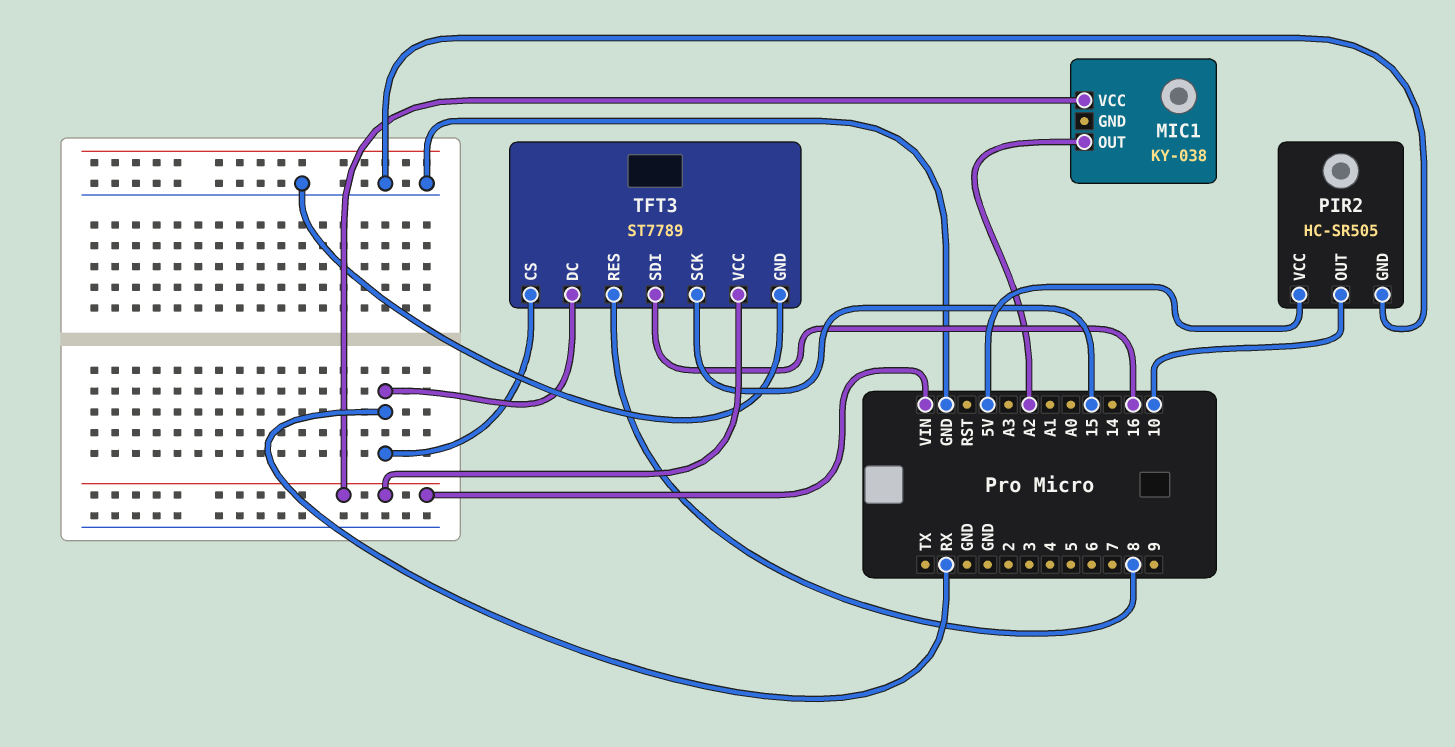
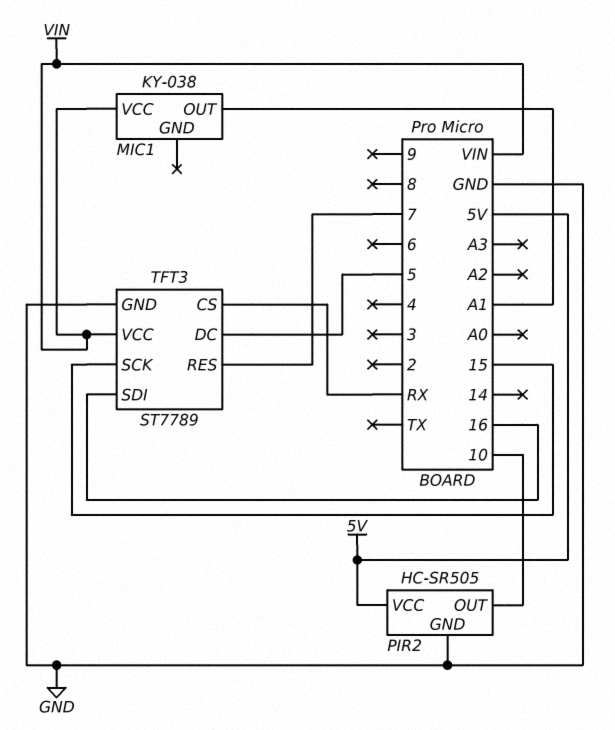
MIC1 pin OUT: A2 -> A1
TFT3 pin DC: RX -> 5
TFT3 pin RES: 8 -> 7

